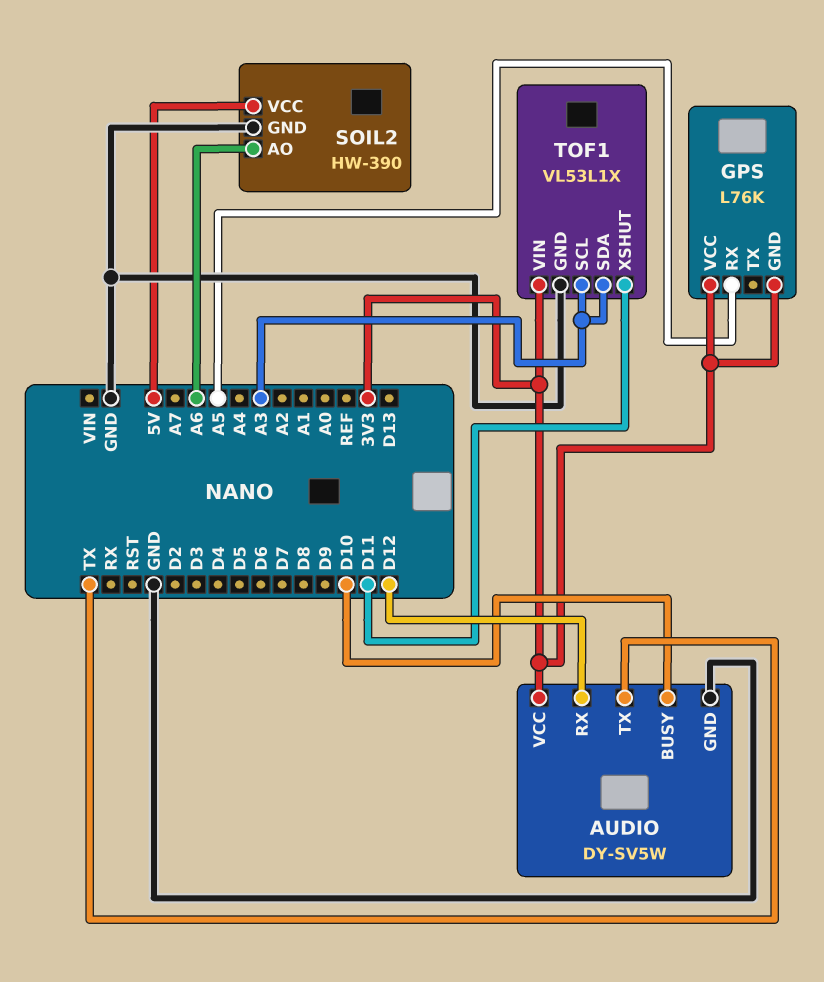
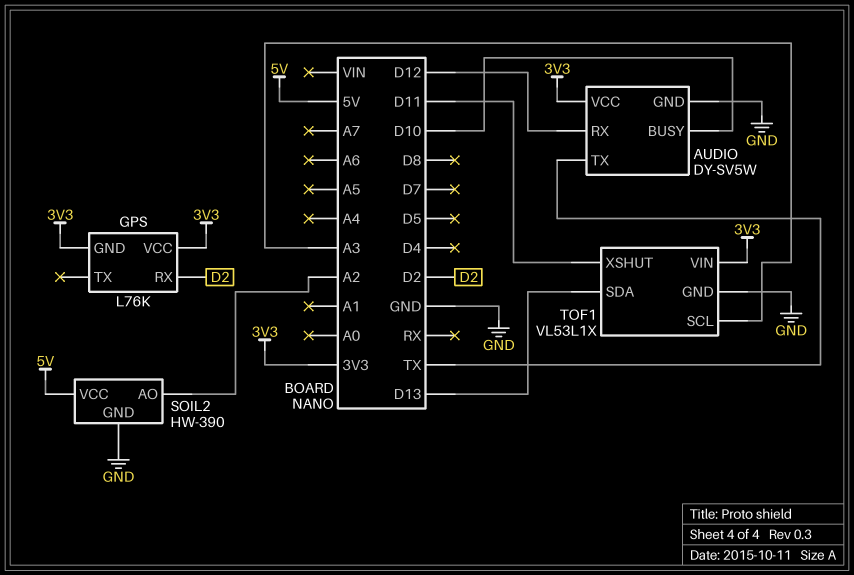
GPS pin RX: A5 -> D2
SOIL2 pin AO: A6 -> A2
TOF1 pin SDA: A3 -> D13

